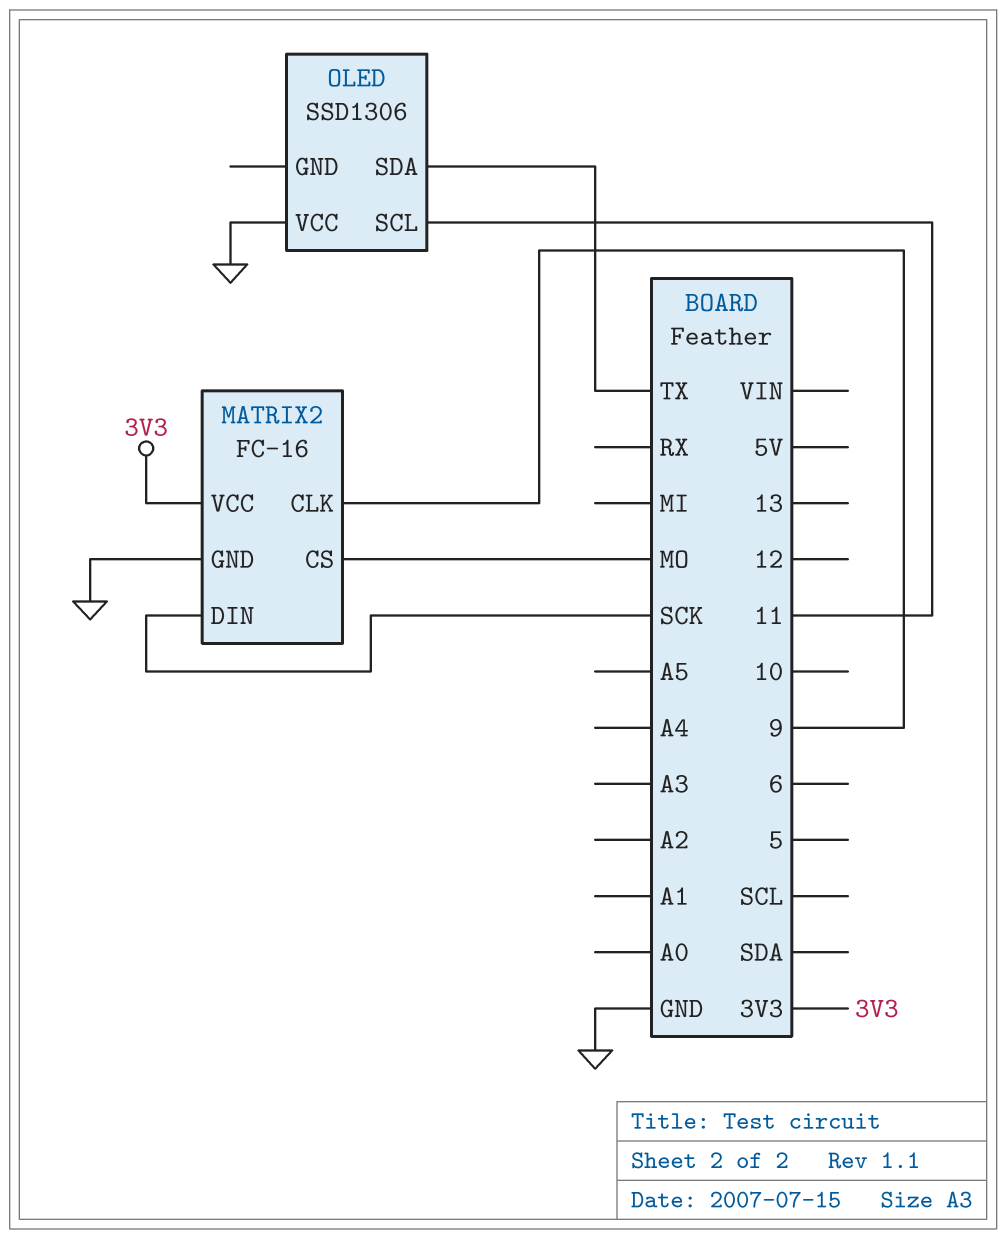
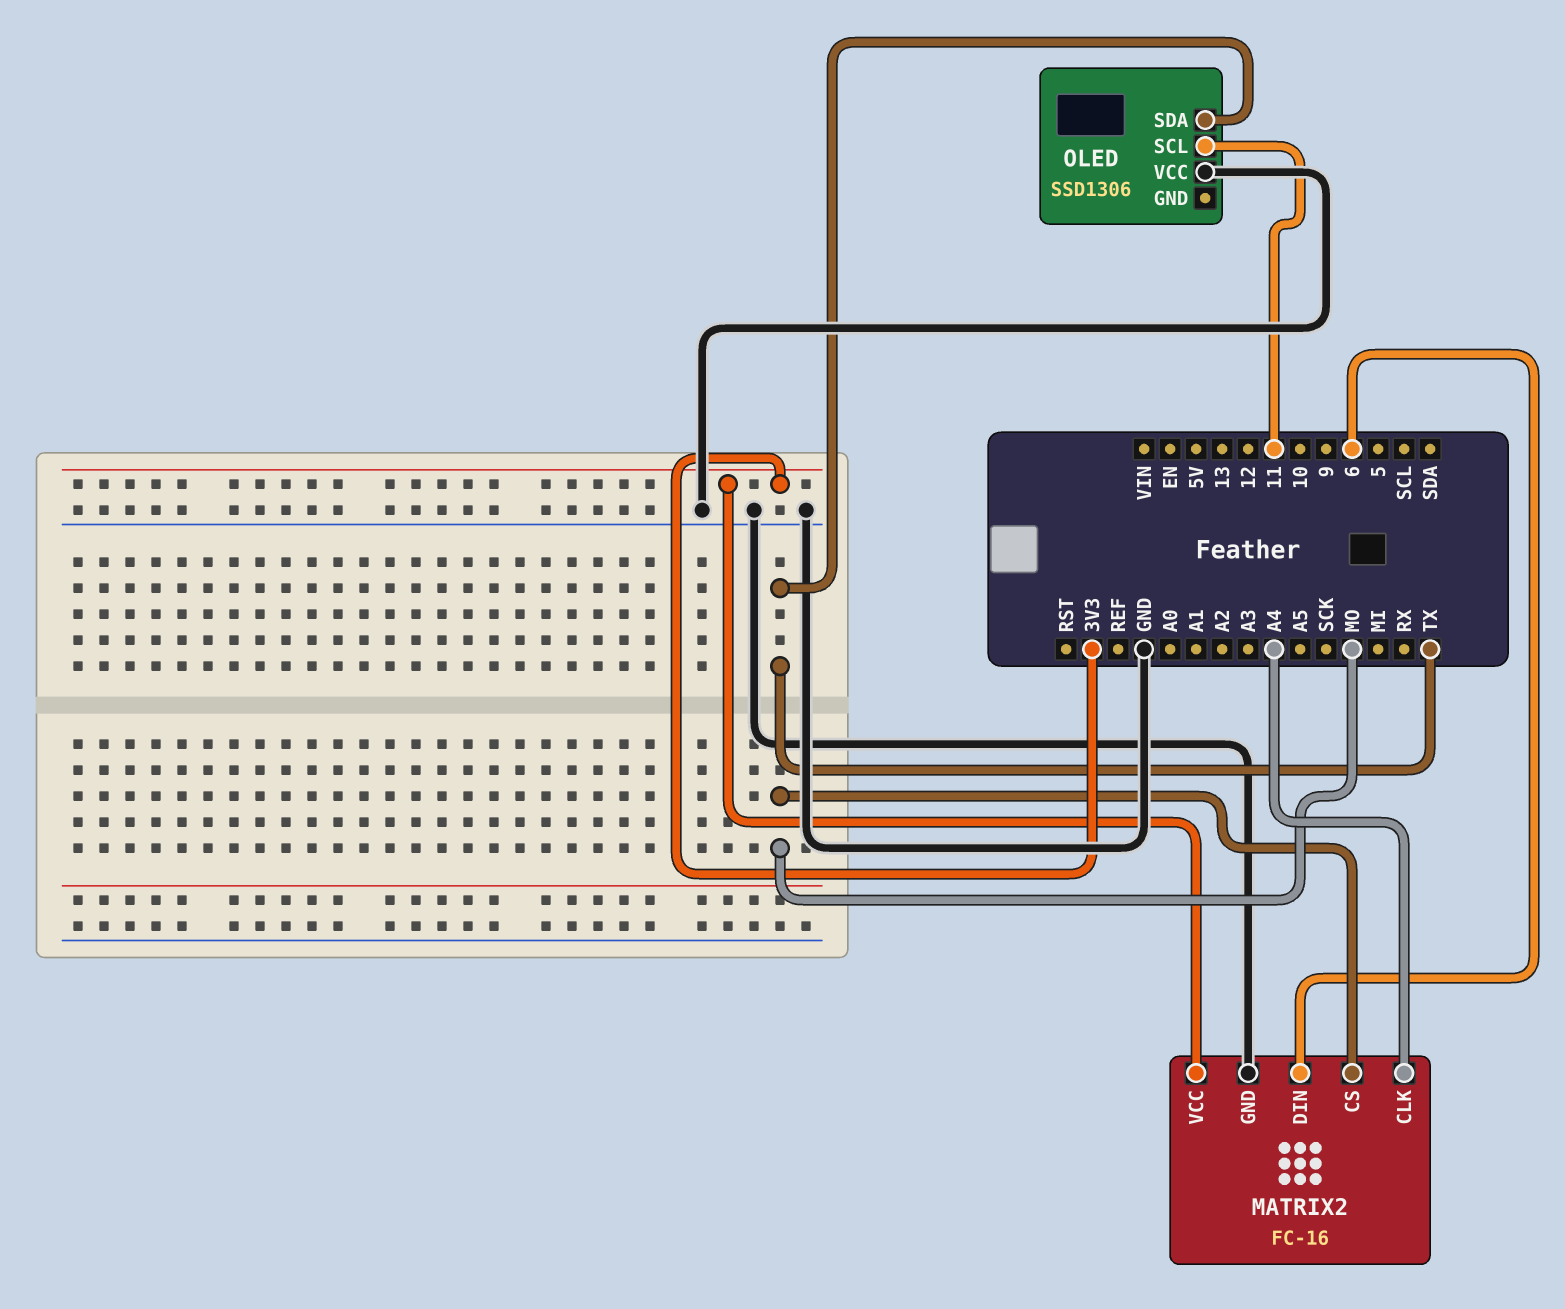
MATRIX2 pin CLK: 9 -> A4
MATRIX2 pin DIN: SCK -> 6

